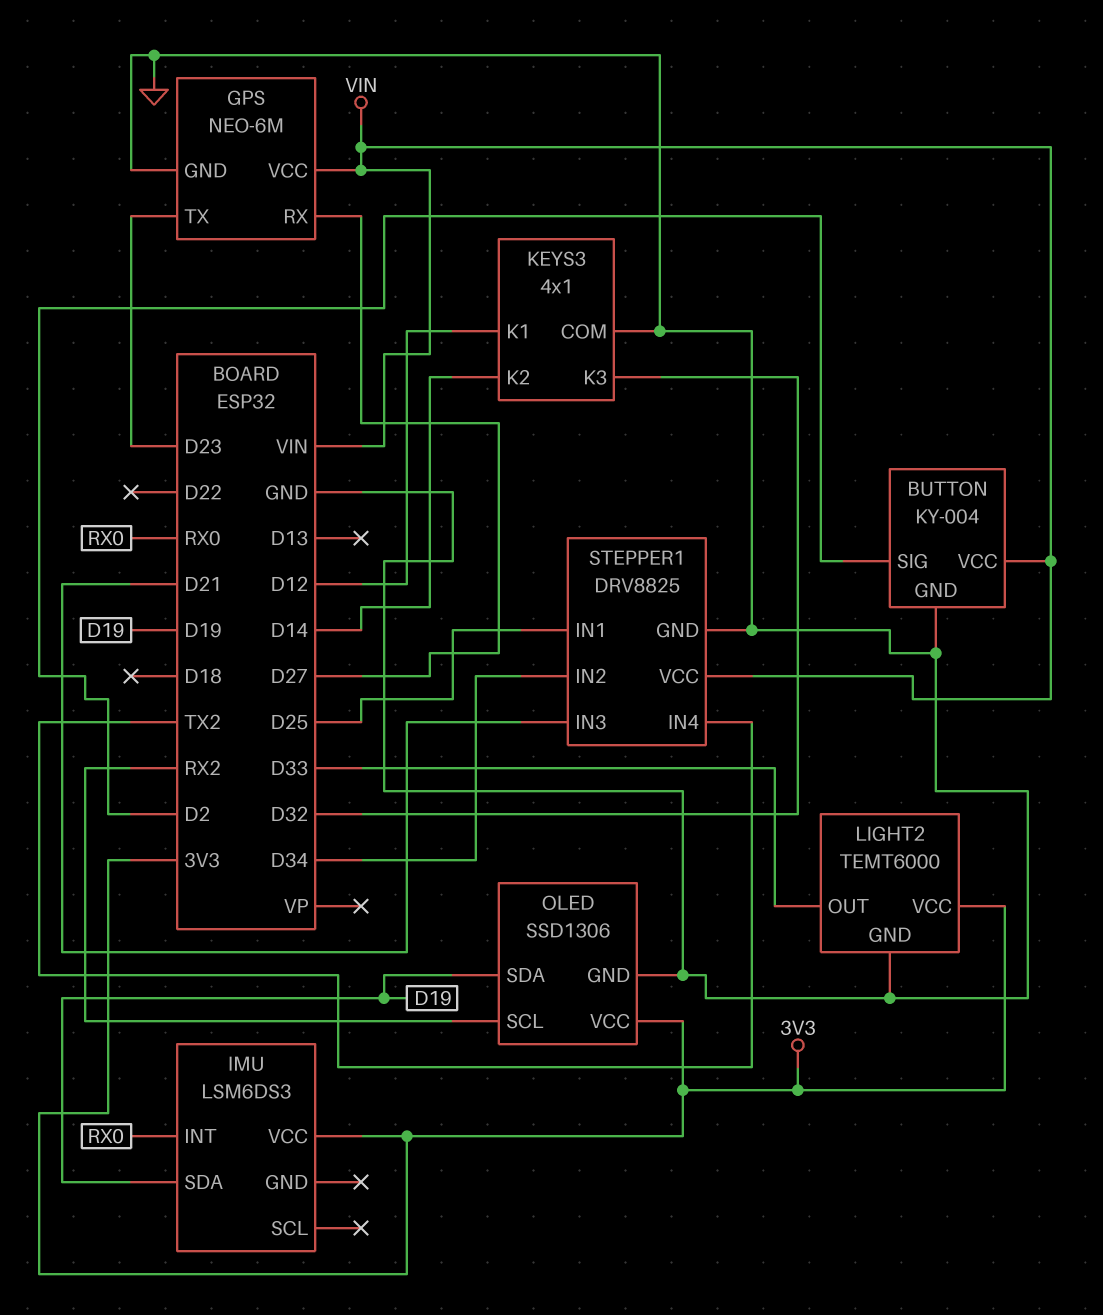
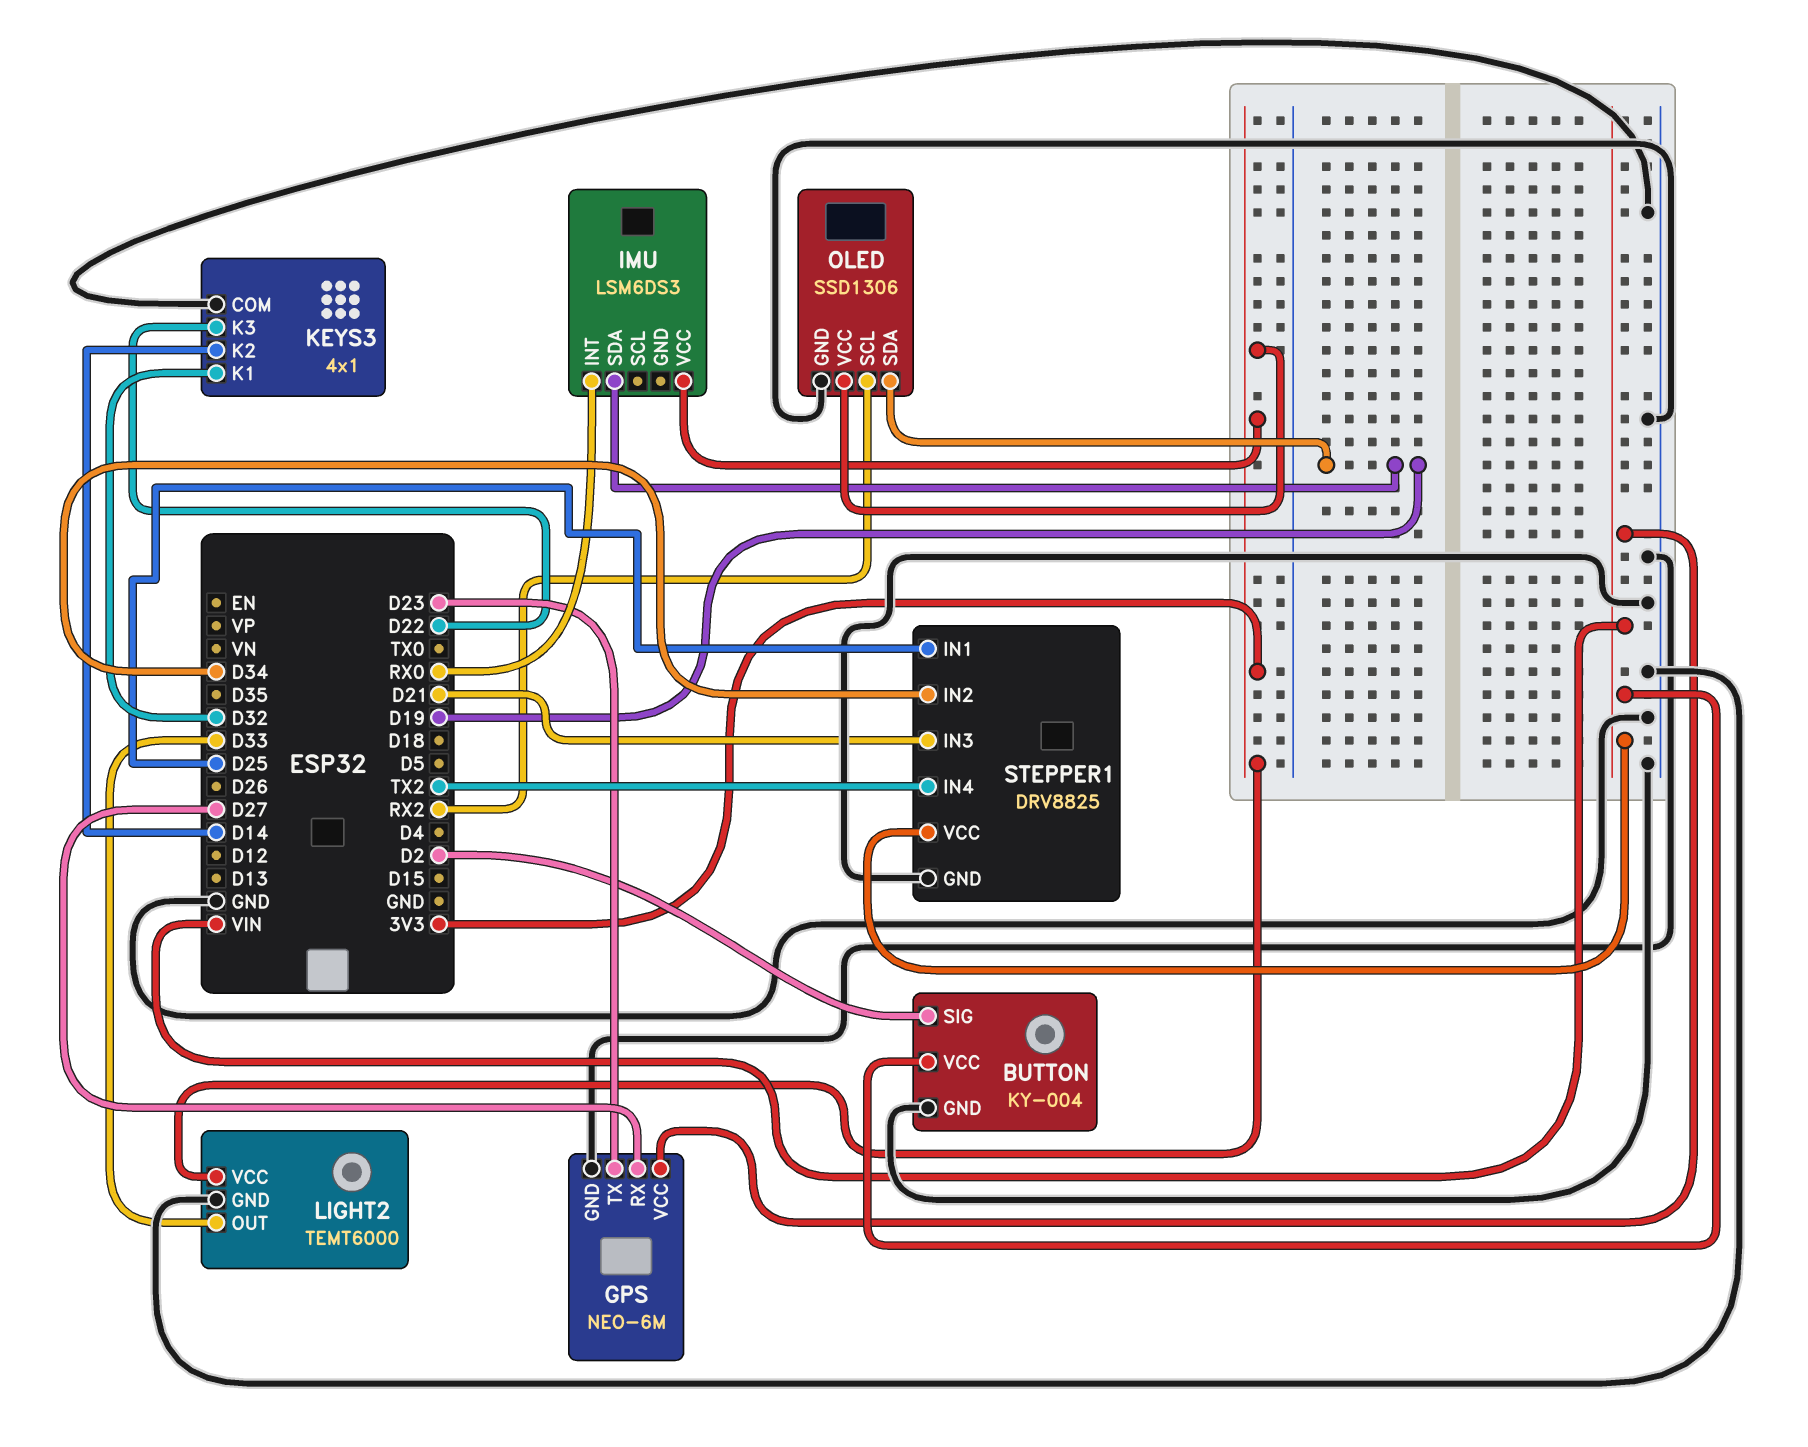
KEYS3 pin K1: D12 -> D32
KEYS3 pin K3: D32 -> D22

